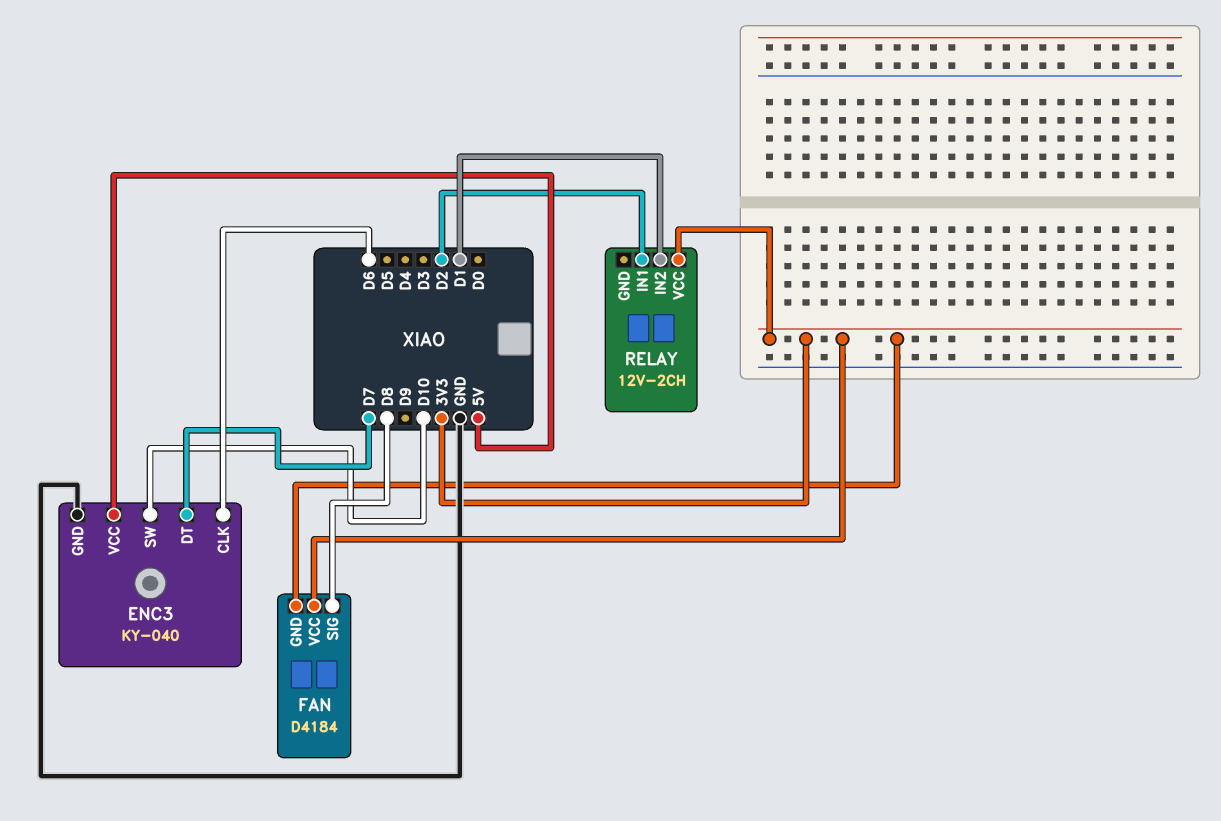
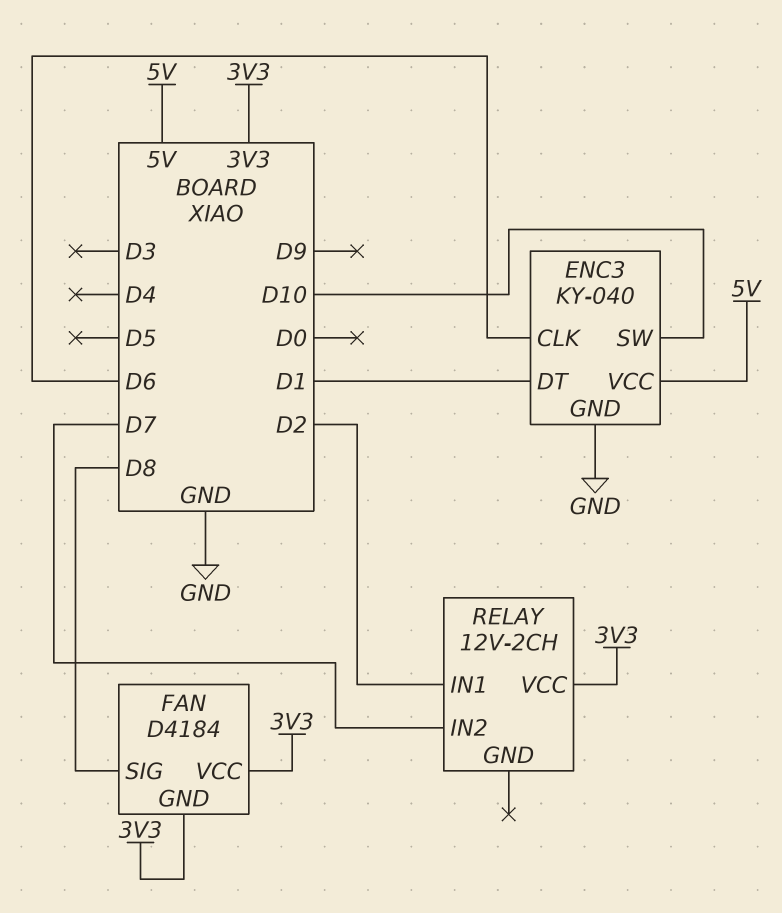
ENC3 pin DT: D7 -> D1
RELAY pin IN2: D1 -> D7

